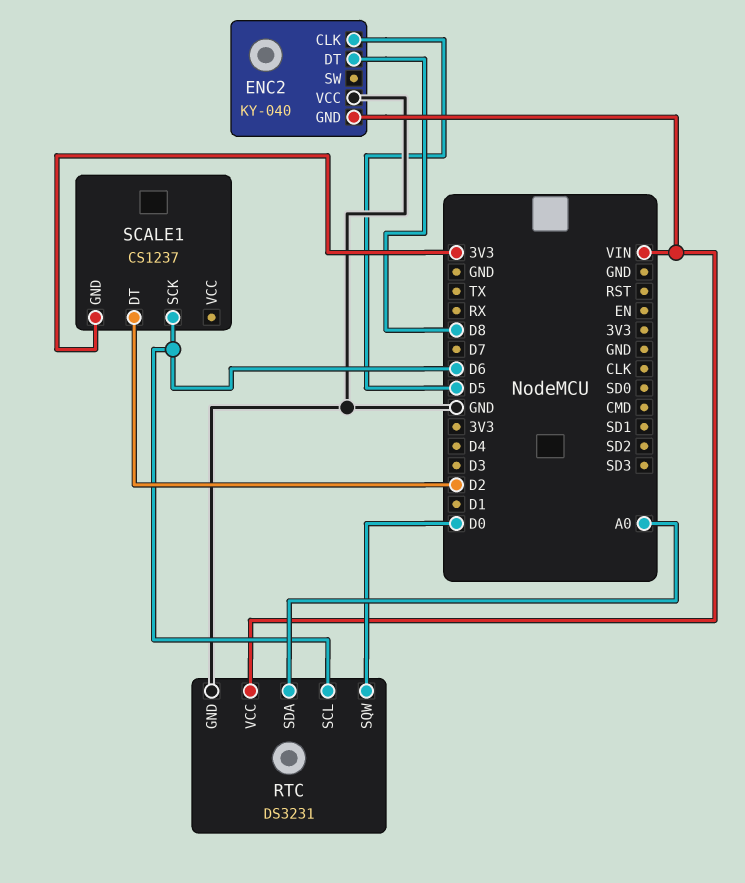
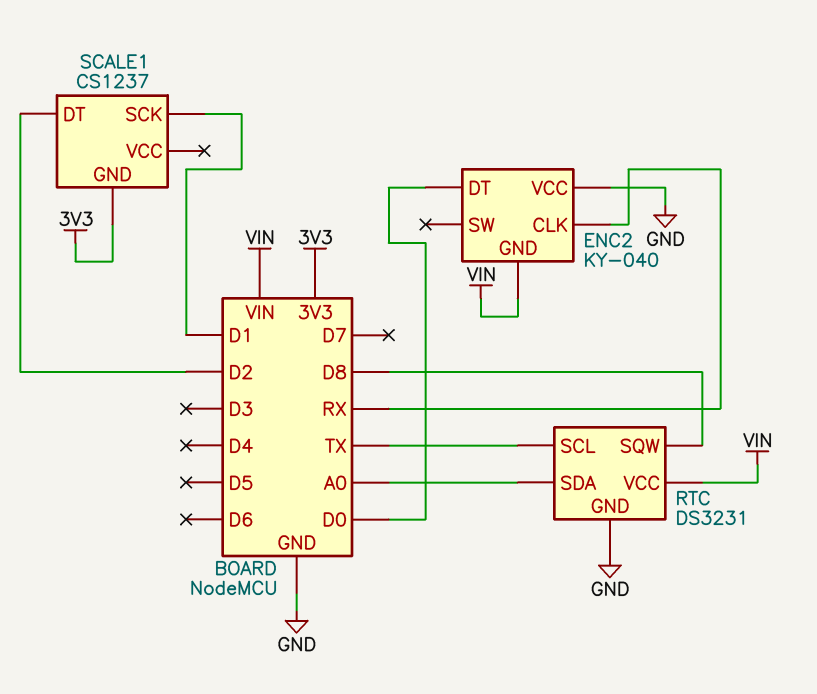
ENC2 pin CLK: D5 -> RX
ENC2 pin DT: D8 -> D0
RTC pin SCL: D6 -> TX
RTC pin SQW: D0 -> D8
SCALE1 pin SCK: D6 -> D1

